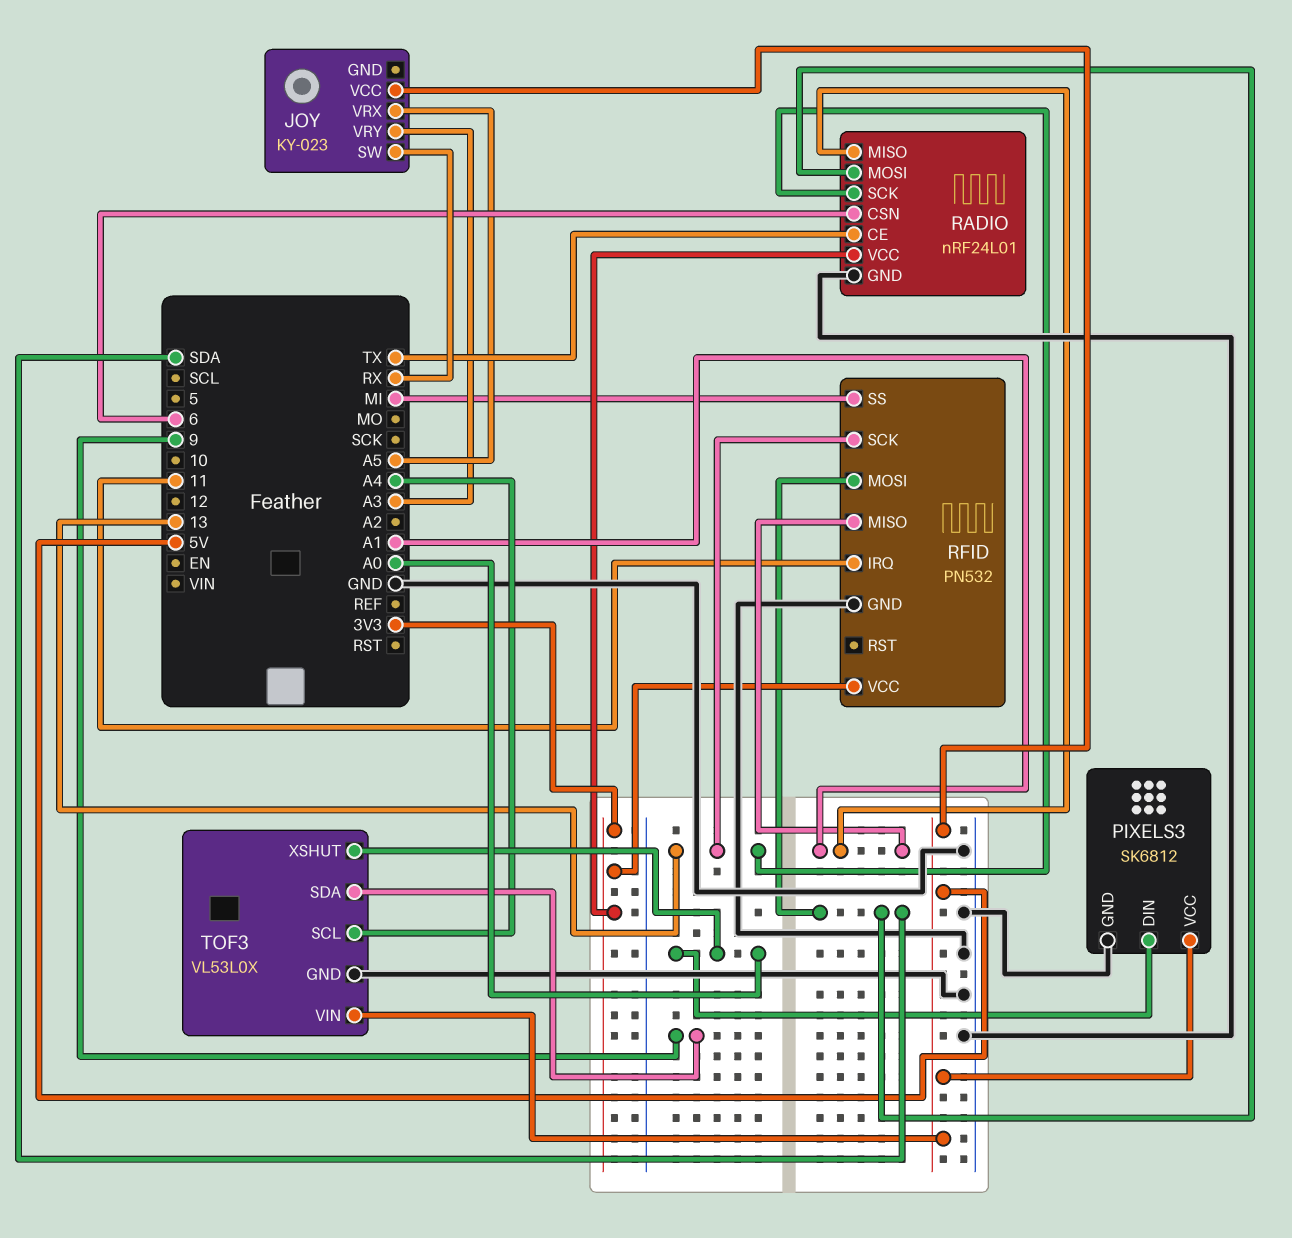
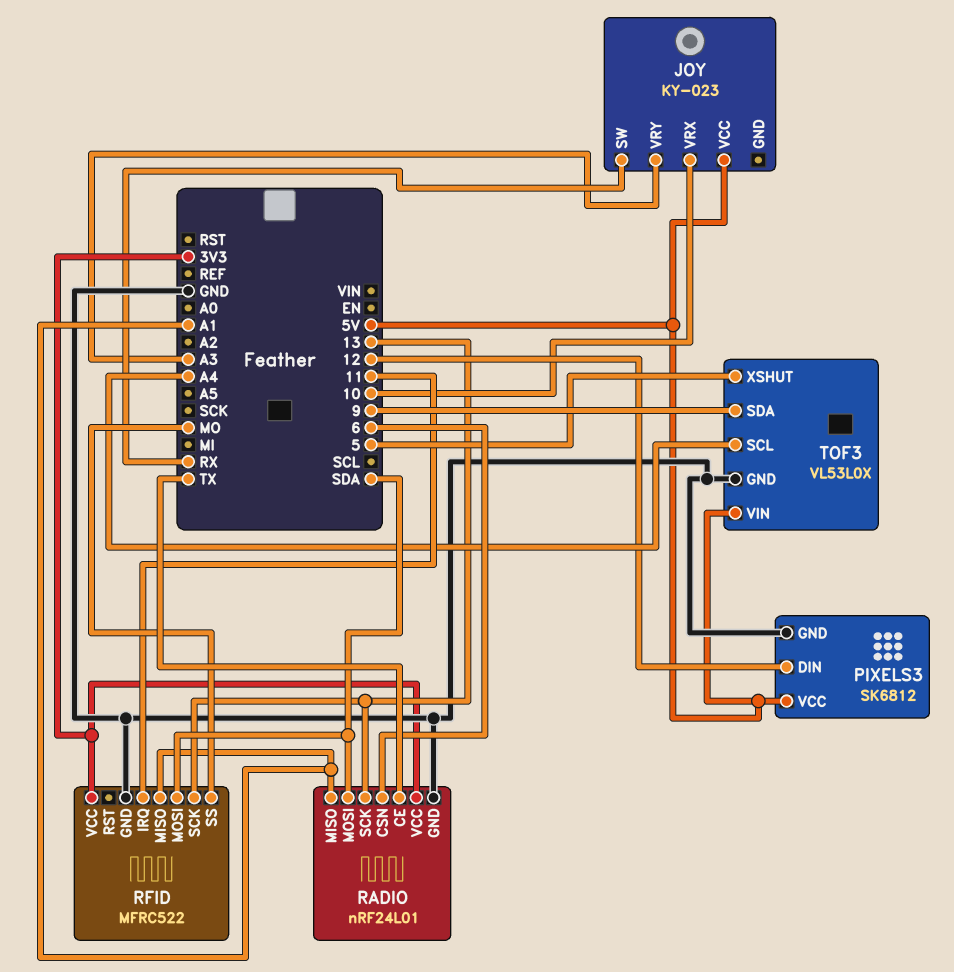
JOY pin VRX: A5 -> 10
PIXELS3 pin DIN: A0 -> 12
RFID: PN532 -> MFRC522
RFID pin SS: MI -> MO
TOF3 pin XSHUT: A0 -> 5

